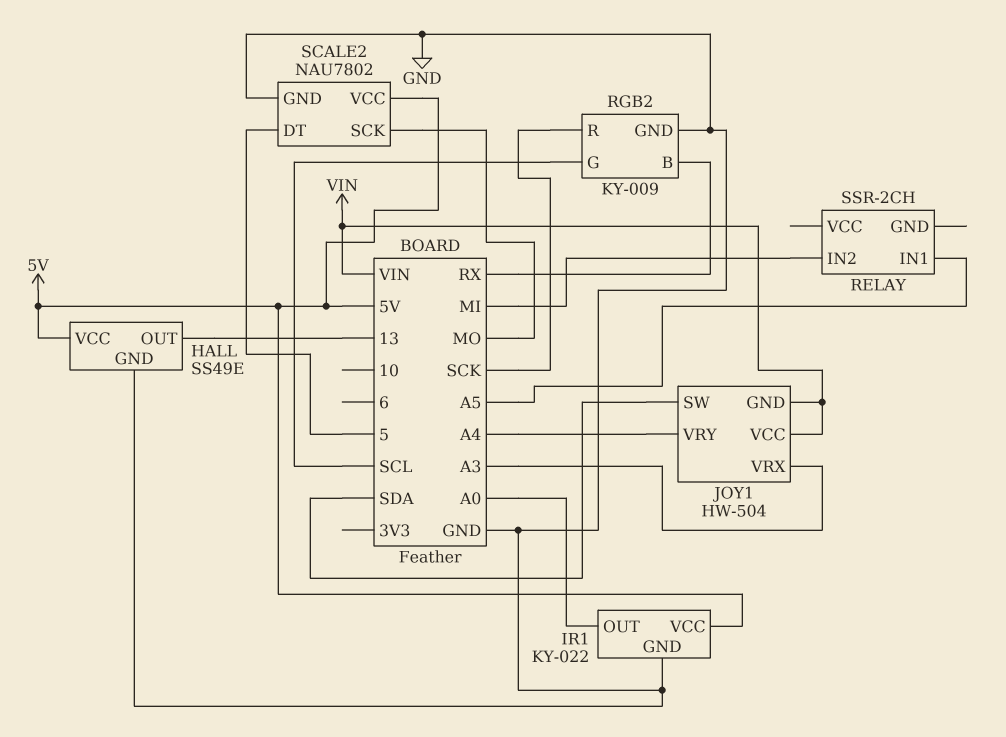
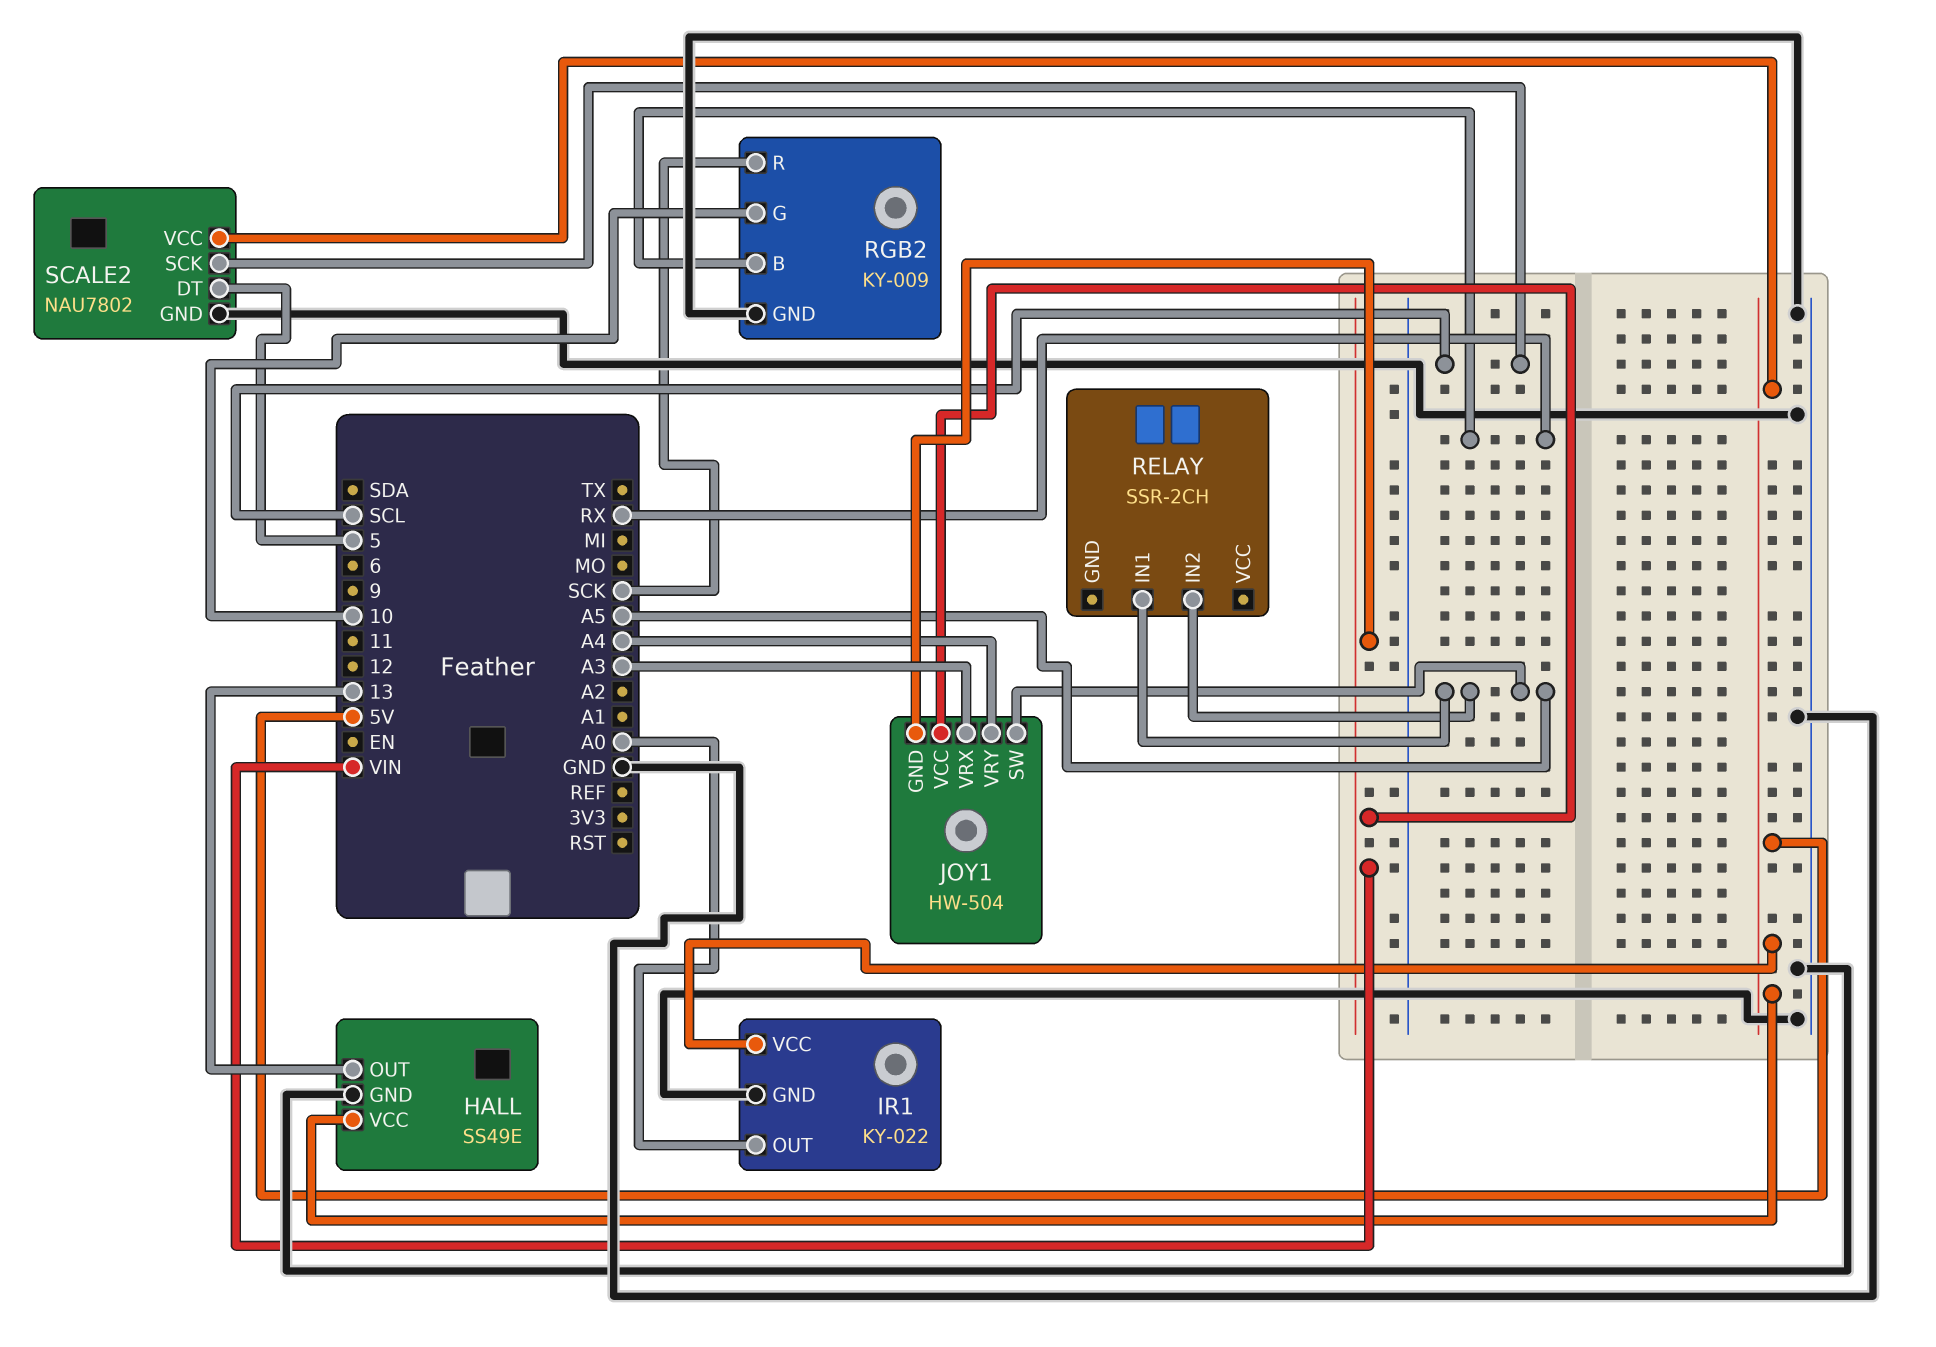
JOY1 pin SW: SDA -> A5
RELAY pin IN2: MI -> A5
RGB2 pin G: SCL -> 10
SCALE2 pin SCK: MO -> SCL

